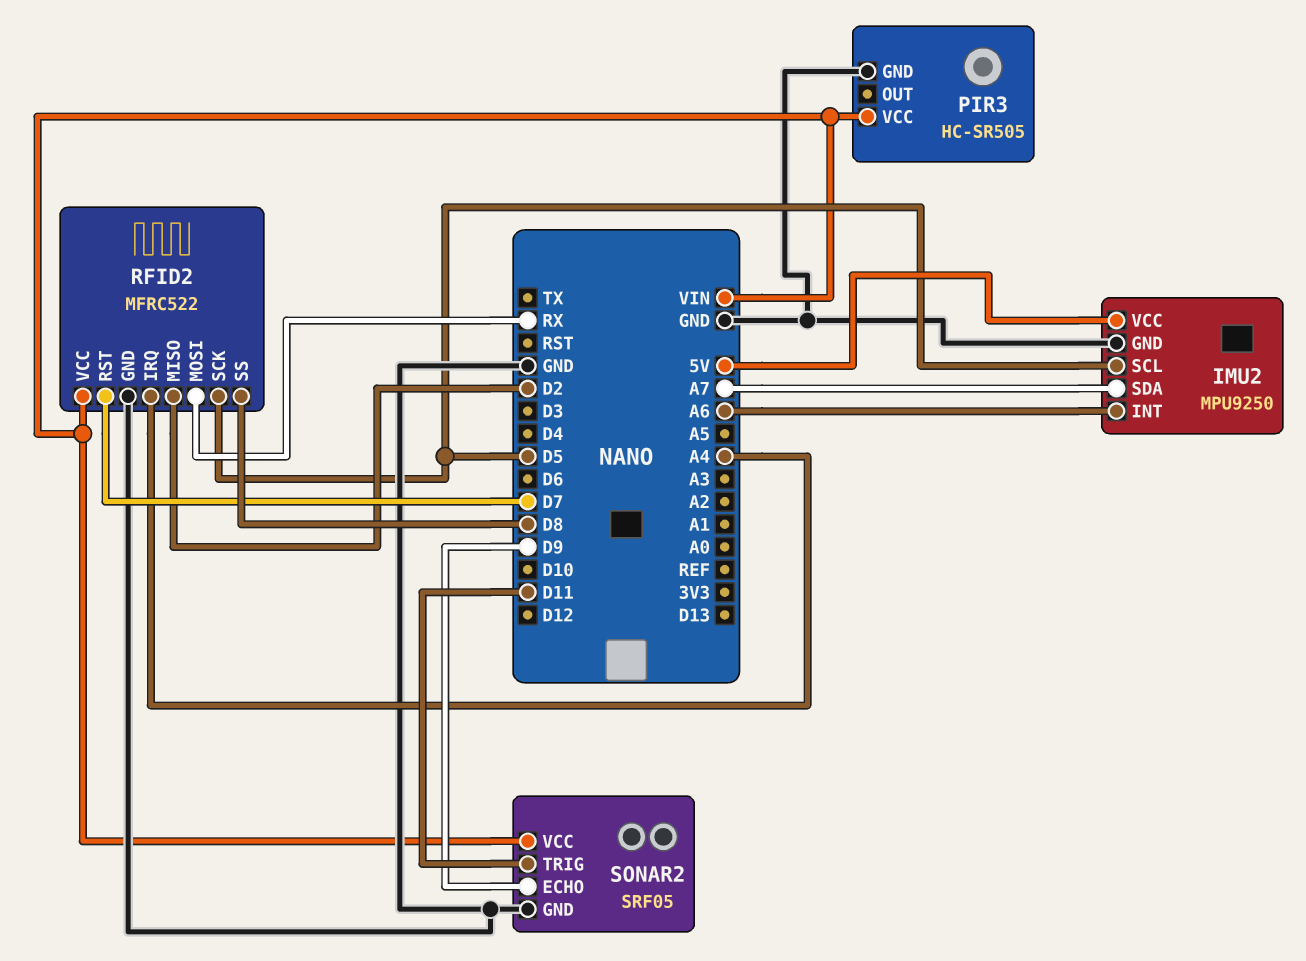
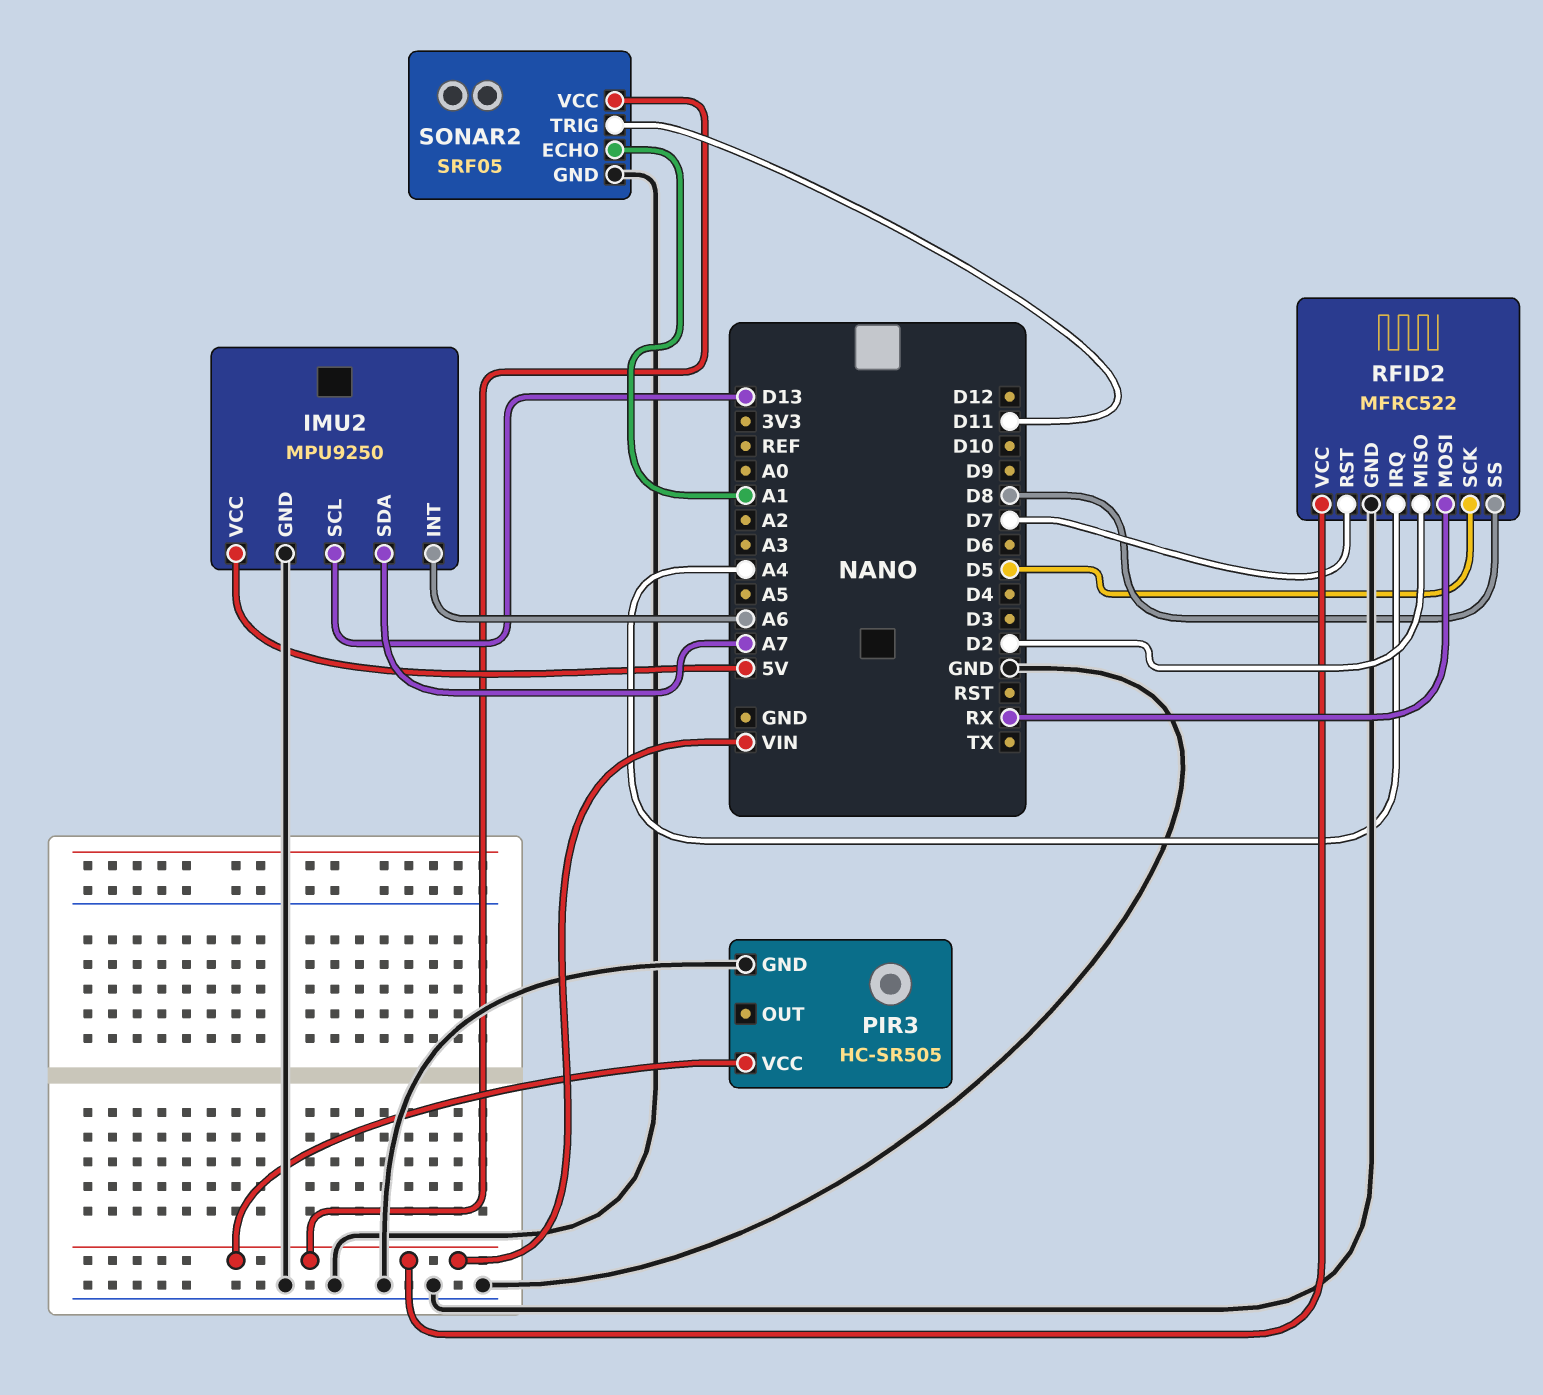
IMU2 pin SCL: D5 -> D13
SONAR2 pin ECHO: D9 -> A1

